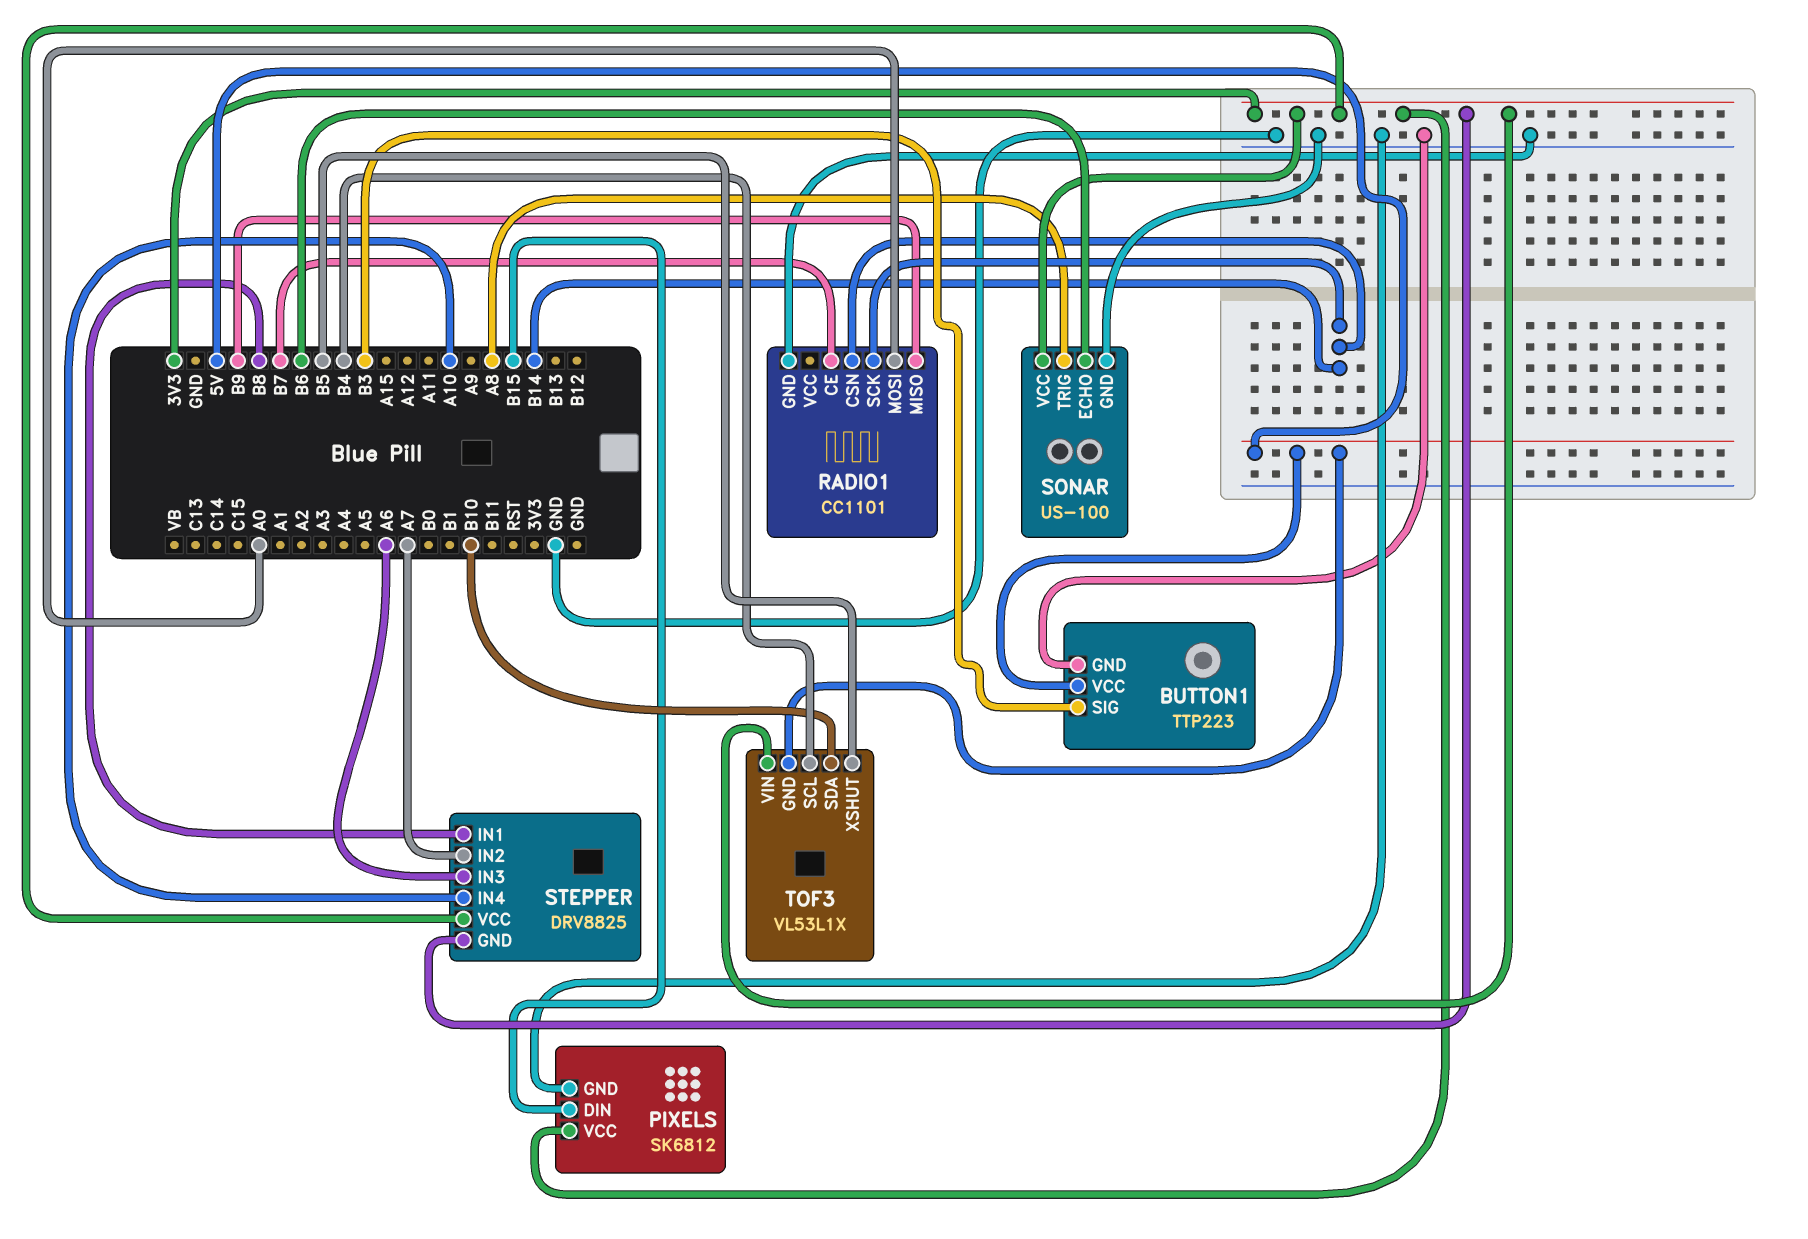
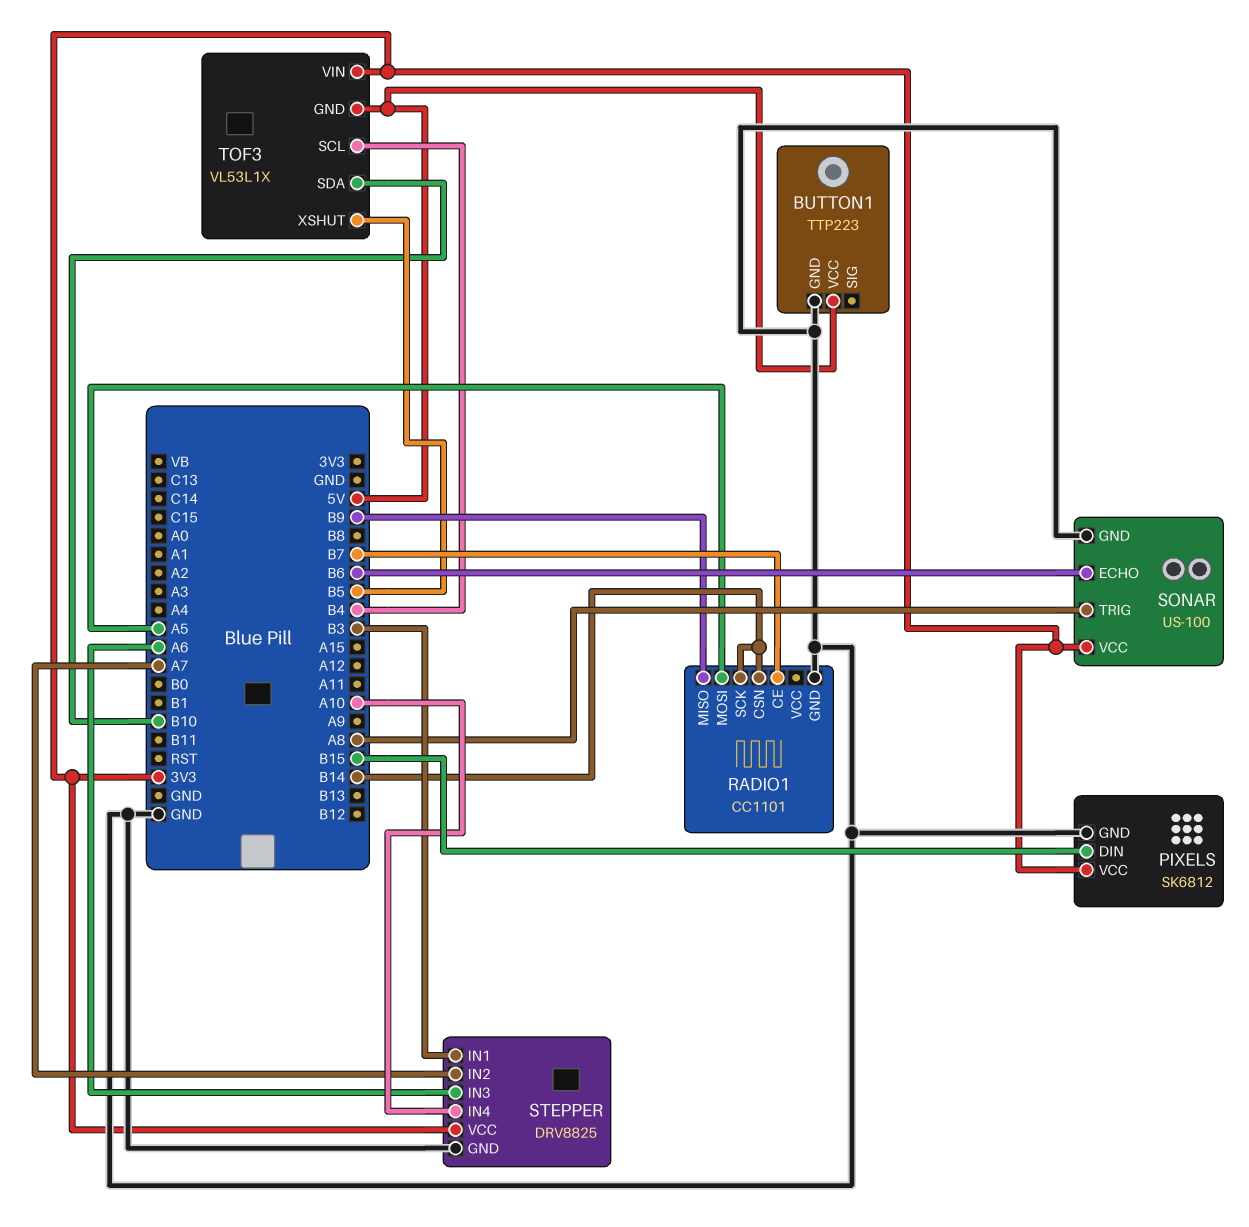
BUTTON1 pin SIG: B3 -> none
RADIO1 pin MOSI: A0 -> A5
STEPPER pin GND: 3V3 -> GND
STEPPER pin IN1: B8 -> B3

